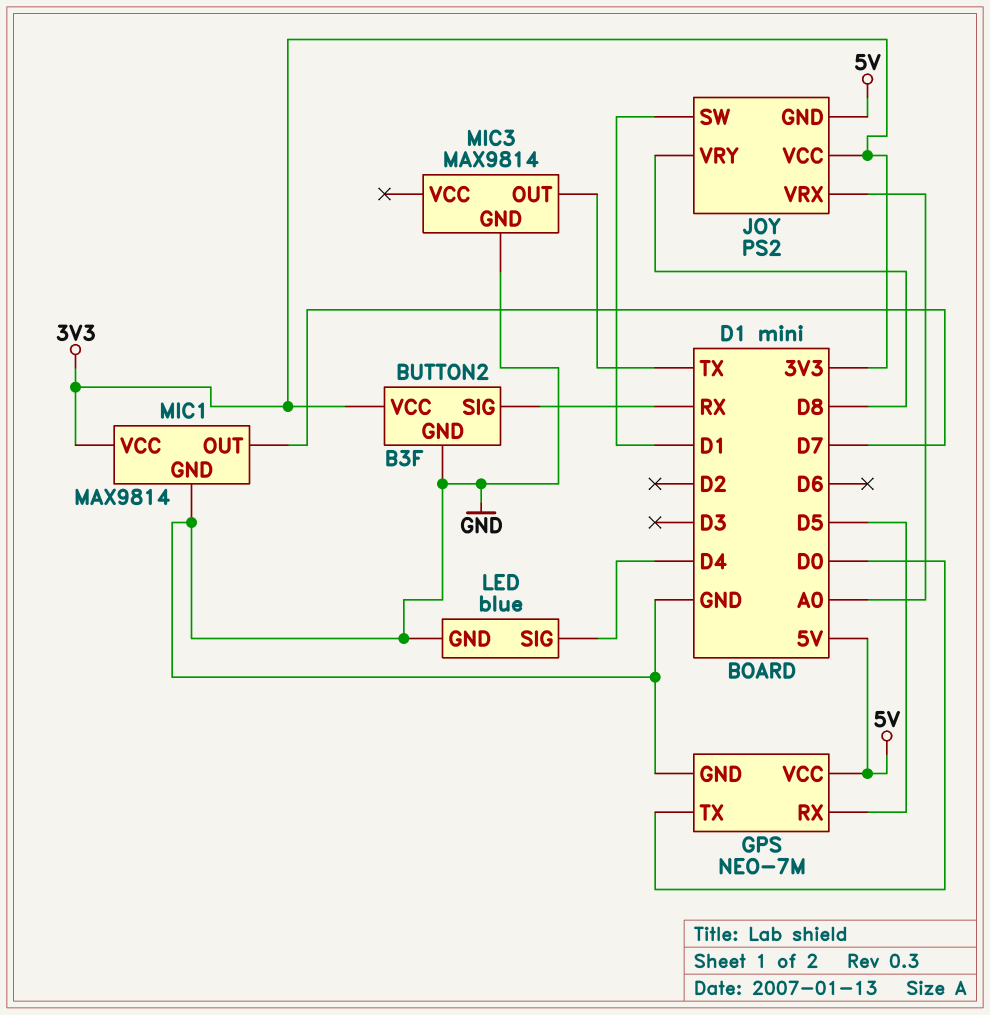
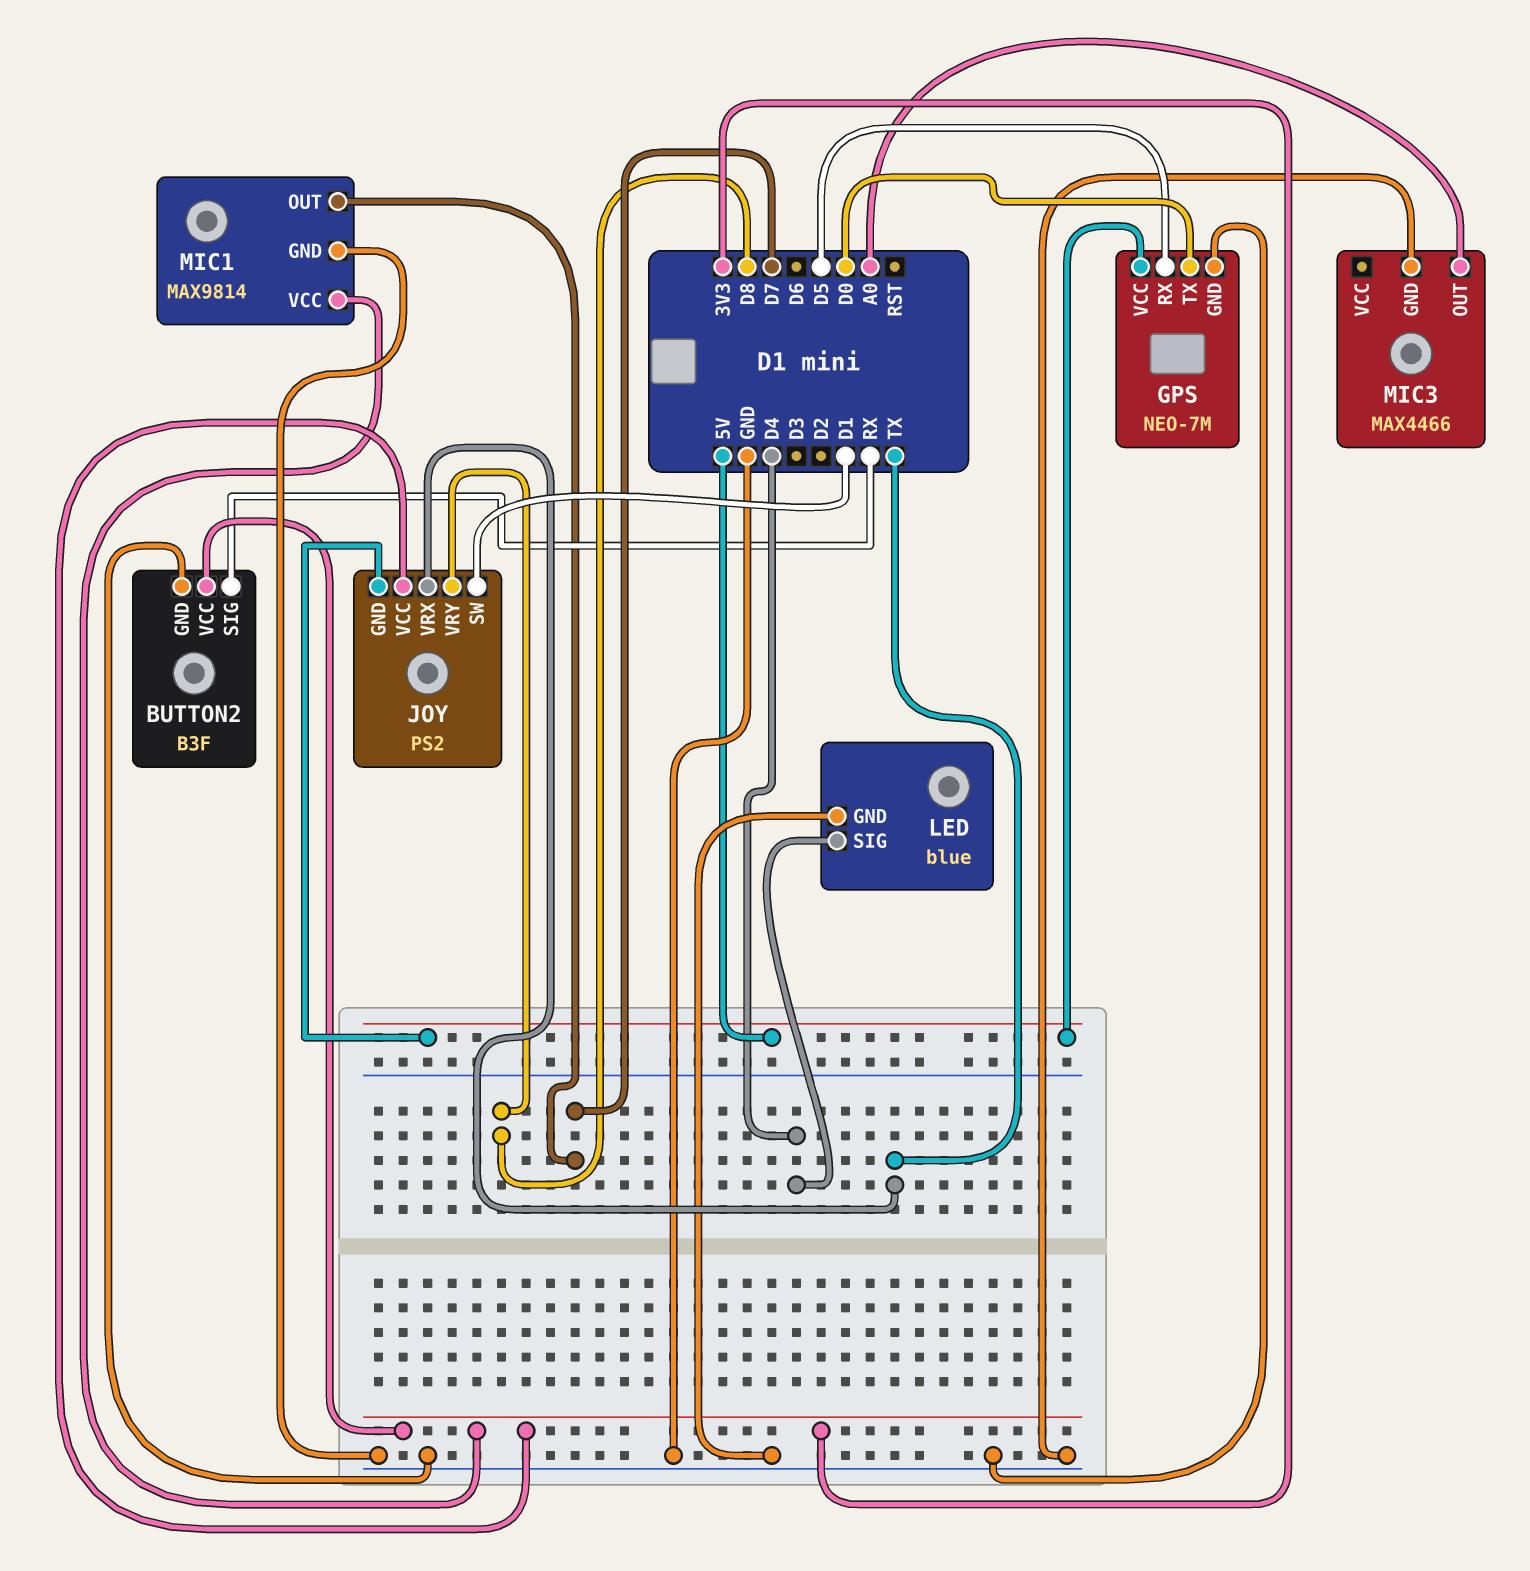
JOY pin VRX: A0 -> TX
MIC3: MAX9814 -> MAX4466
MIC3 pin OUT: TX -> A0

